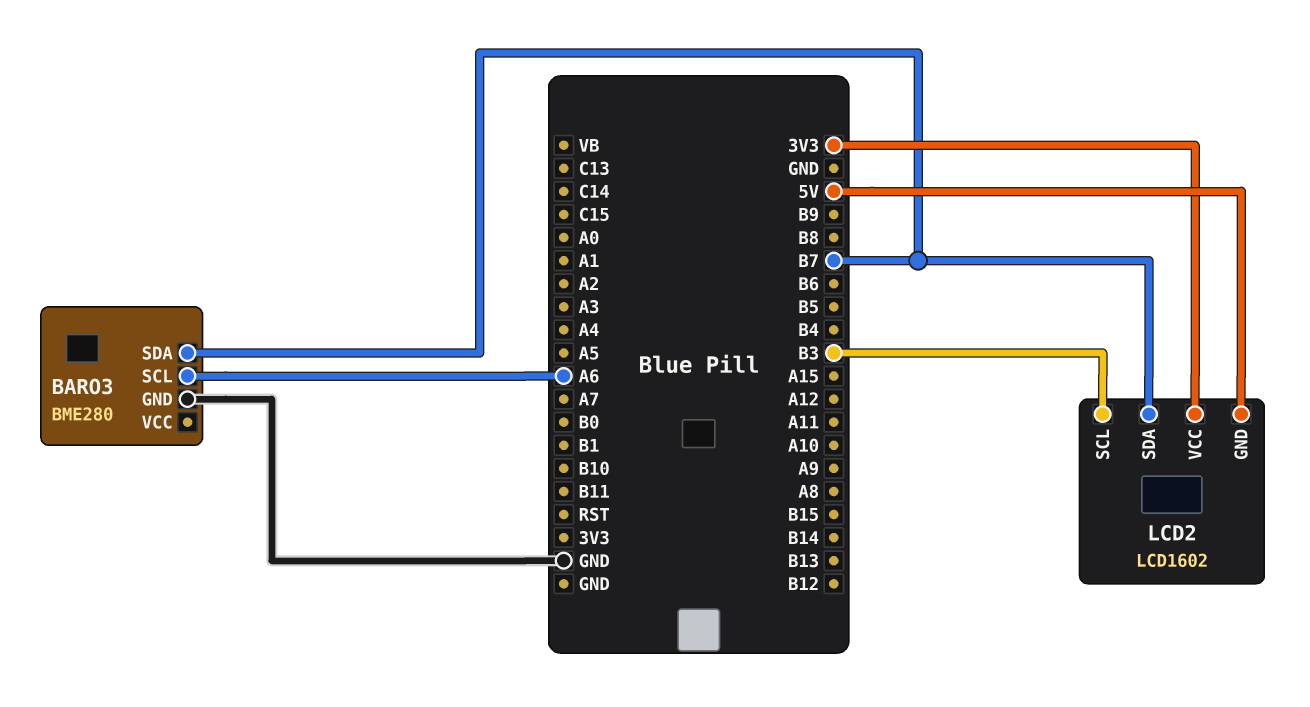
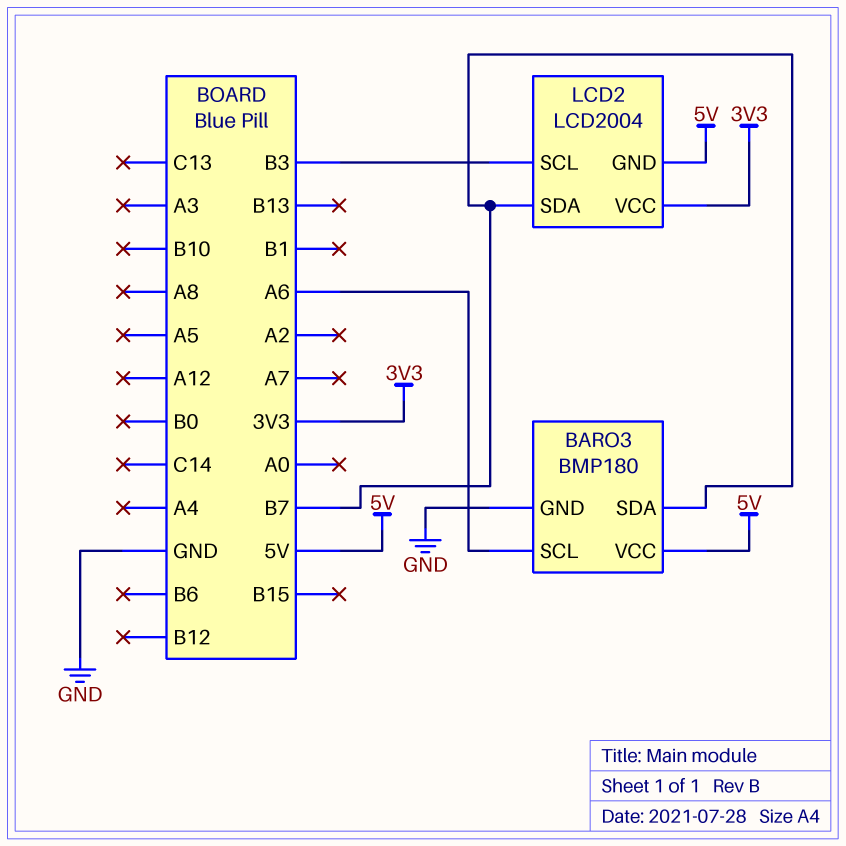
BARO3: BME280 -> BMP180
BARO3 pin VCC: none -> 5V
LCD2: LCD1602 -> LCD2004

